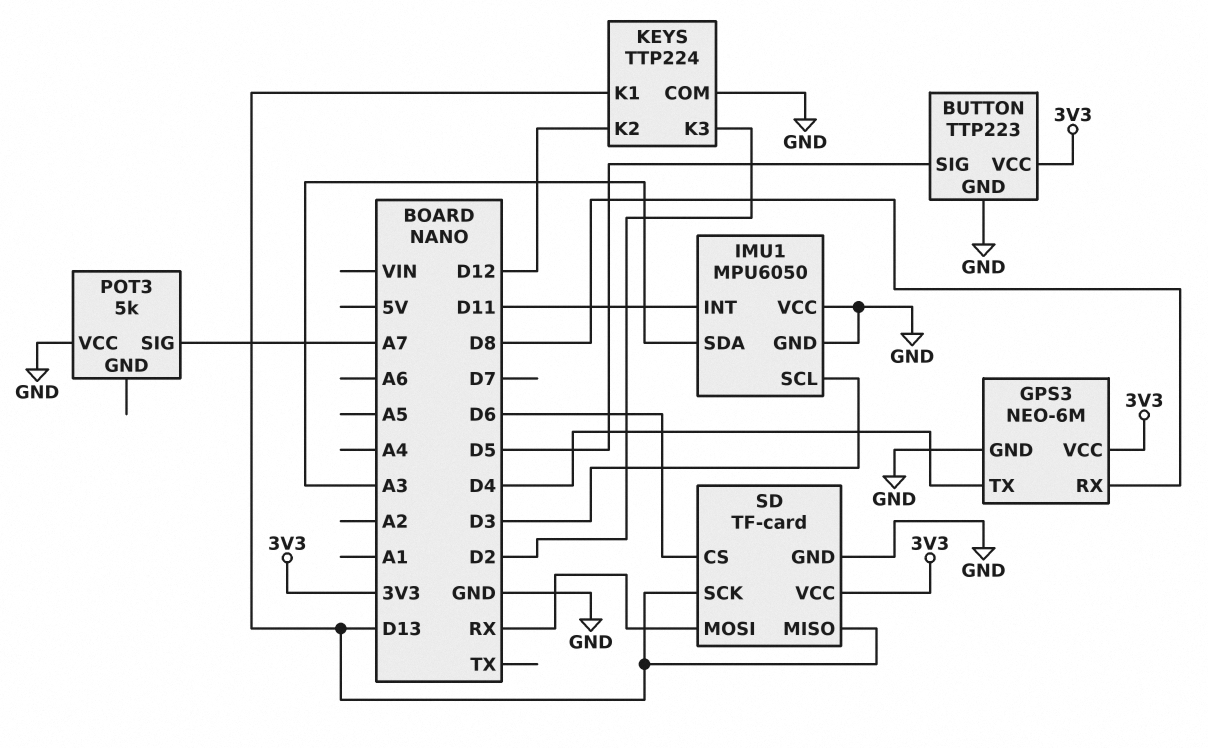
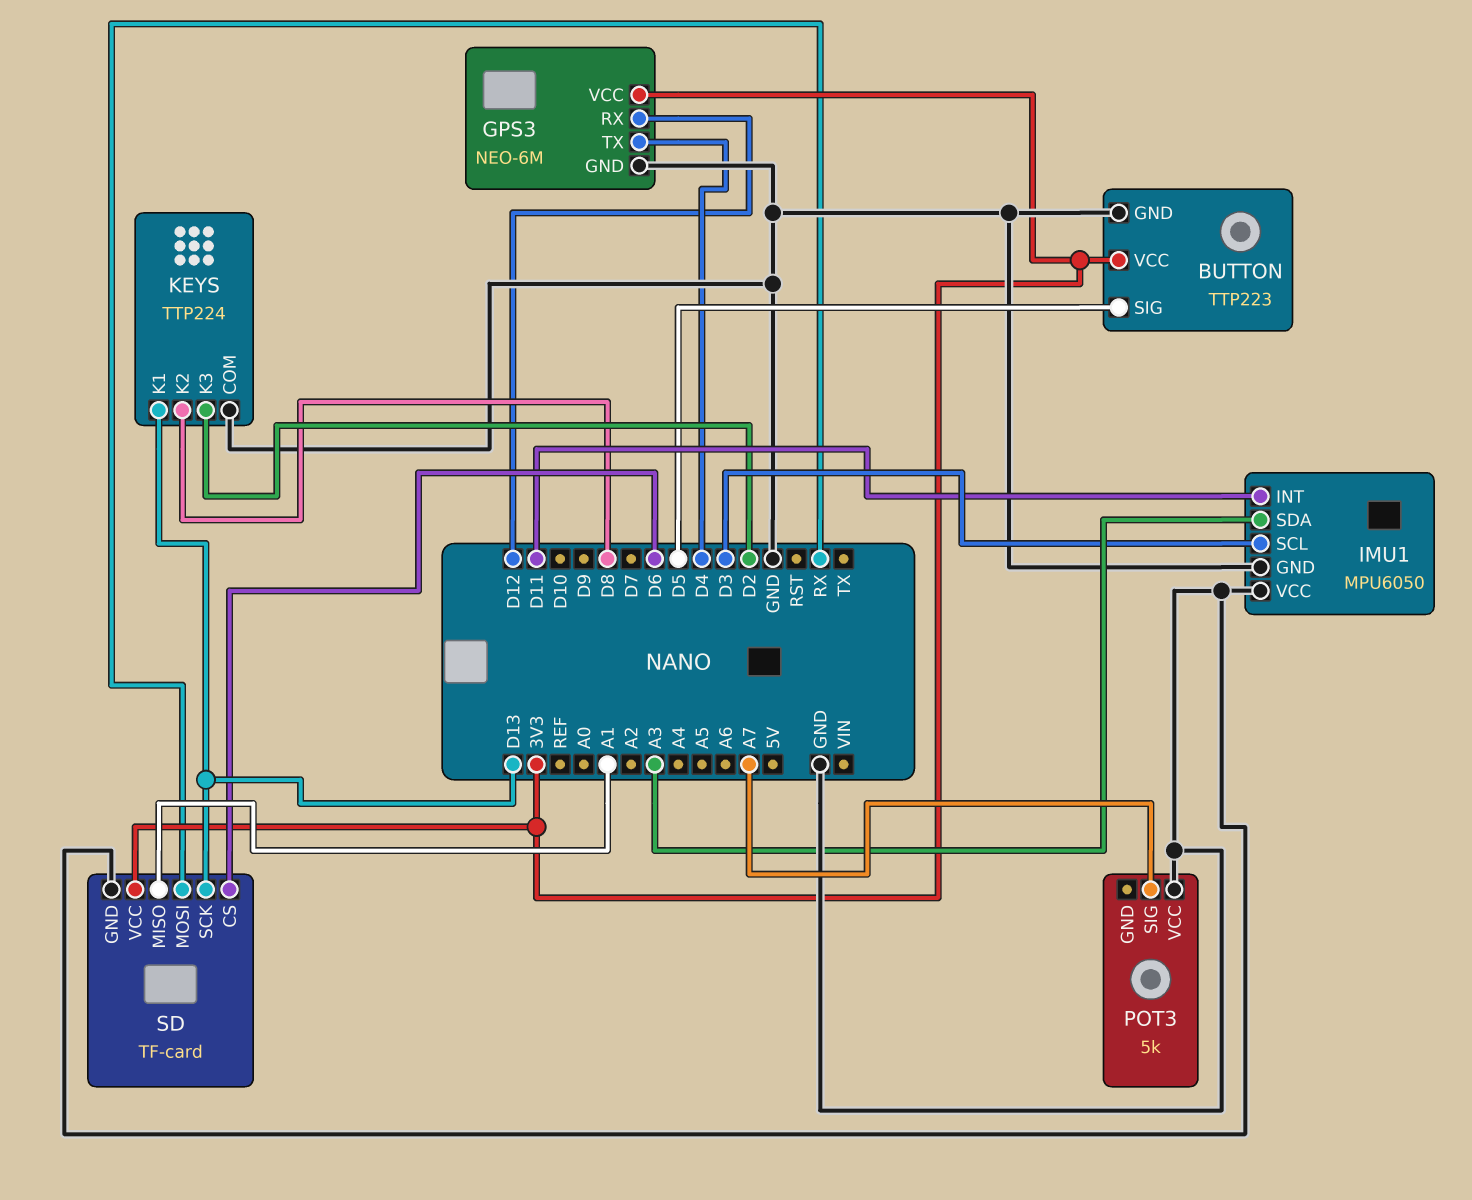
GPS3 pin RX: D8 -> D12
KEYS pin K2: D12 -> D8
SD pin MISO: D13 -> A1

